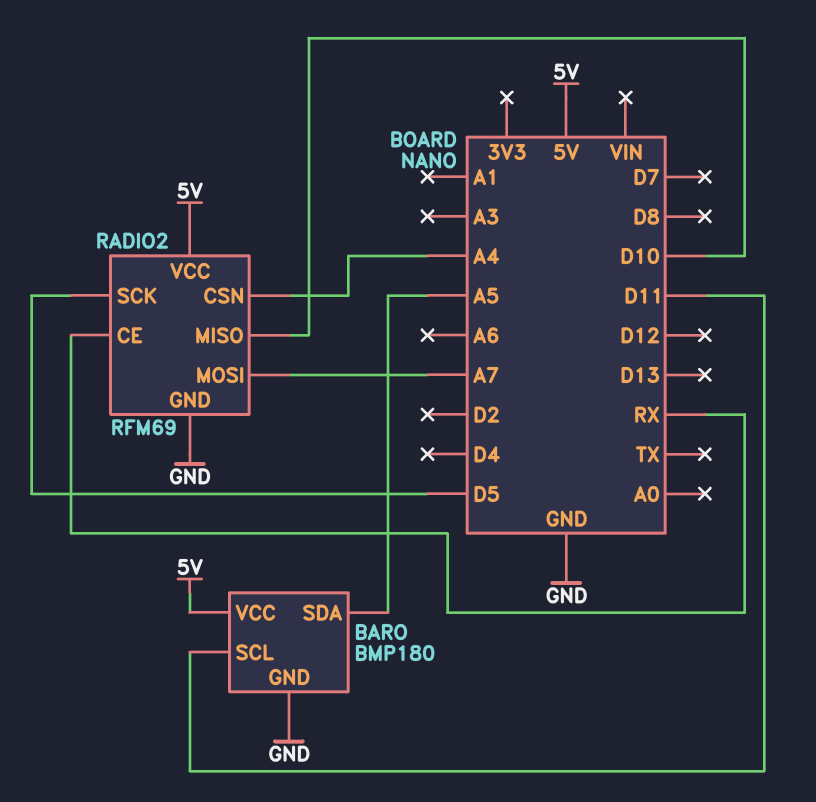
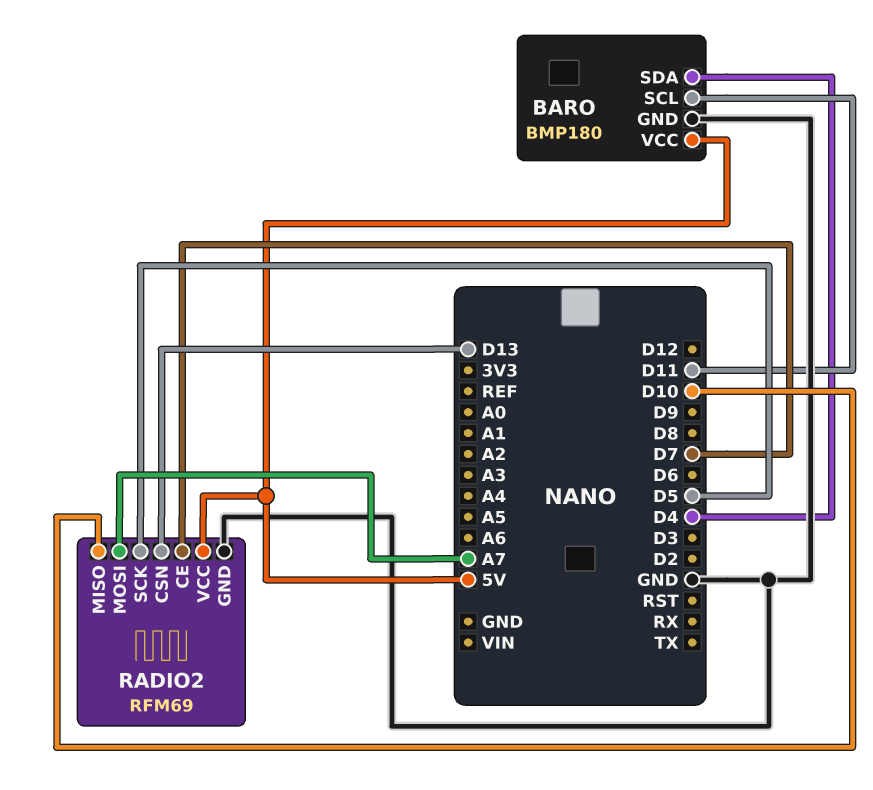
BARO pin SDA: A5 -> D4
RADIO2 pin CE: RX -> D7
RADIO2 pin CSN: A4 -> D13

